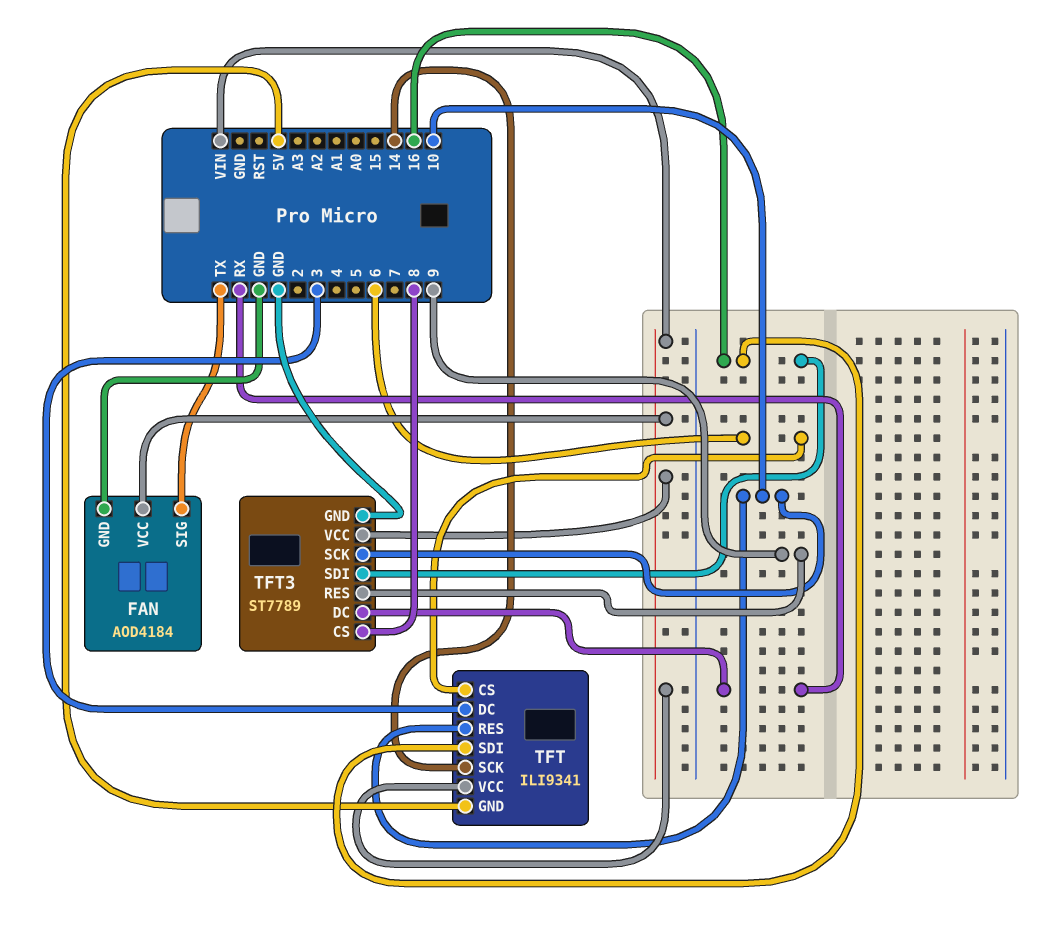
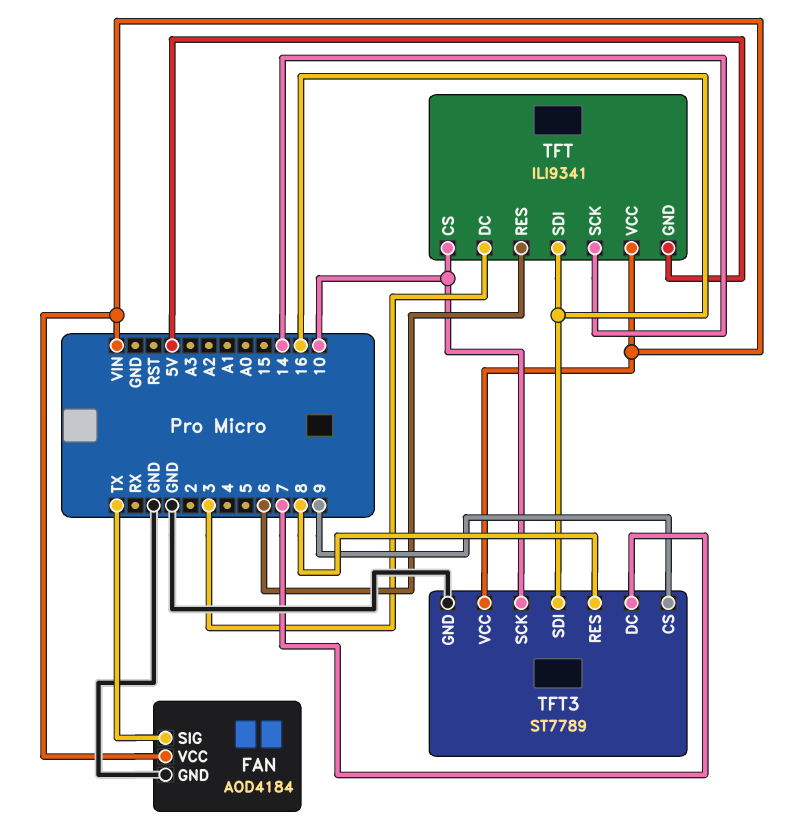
TFT pin CS: 6 -> 10
TFT pin RES: 10 -> 6
TFT3 pin CS: 8 -> 9
TFT3 pin DC: RX -> 7
TFT3 pin RES: 9 -> 8

